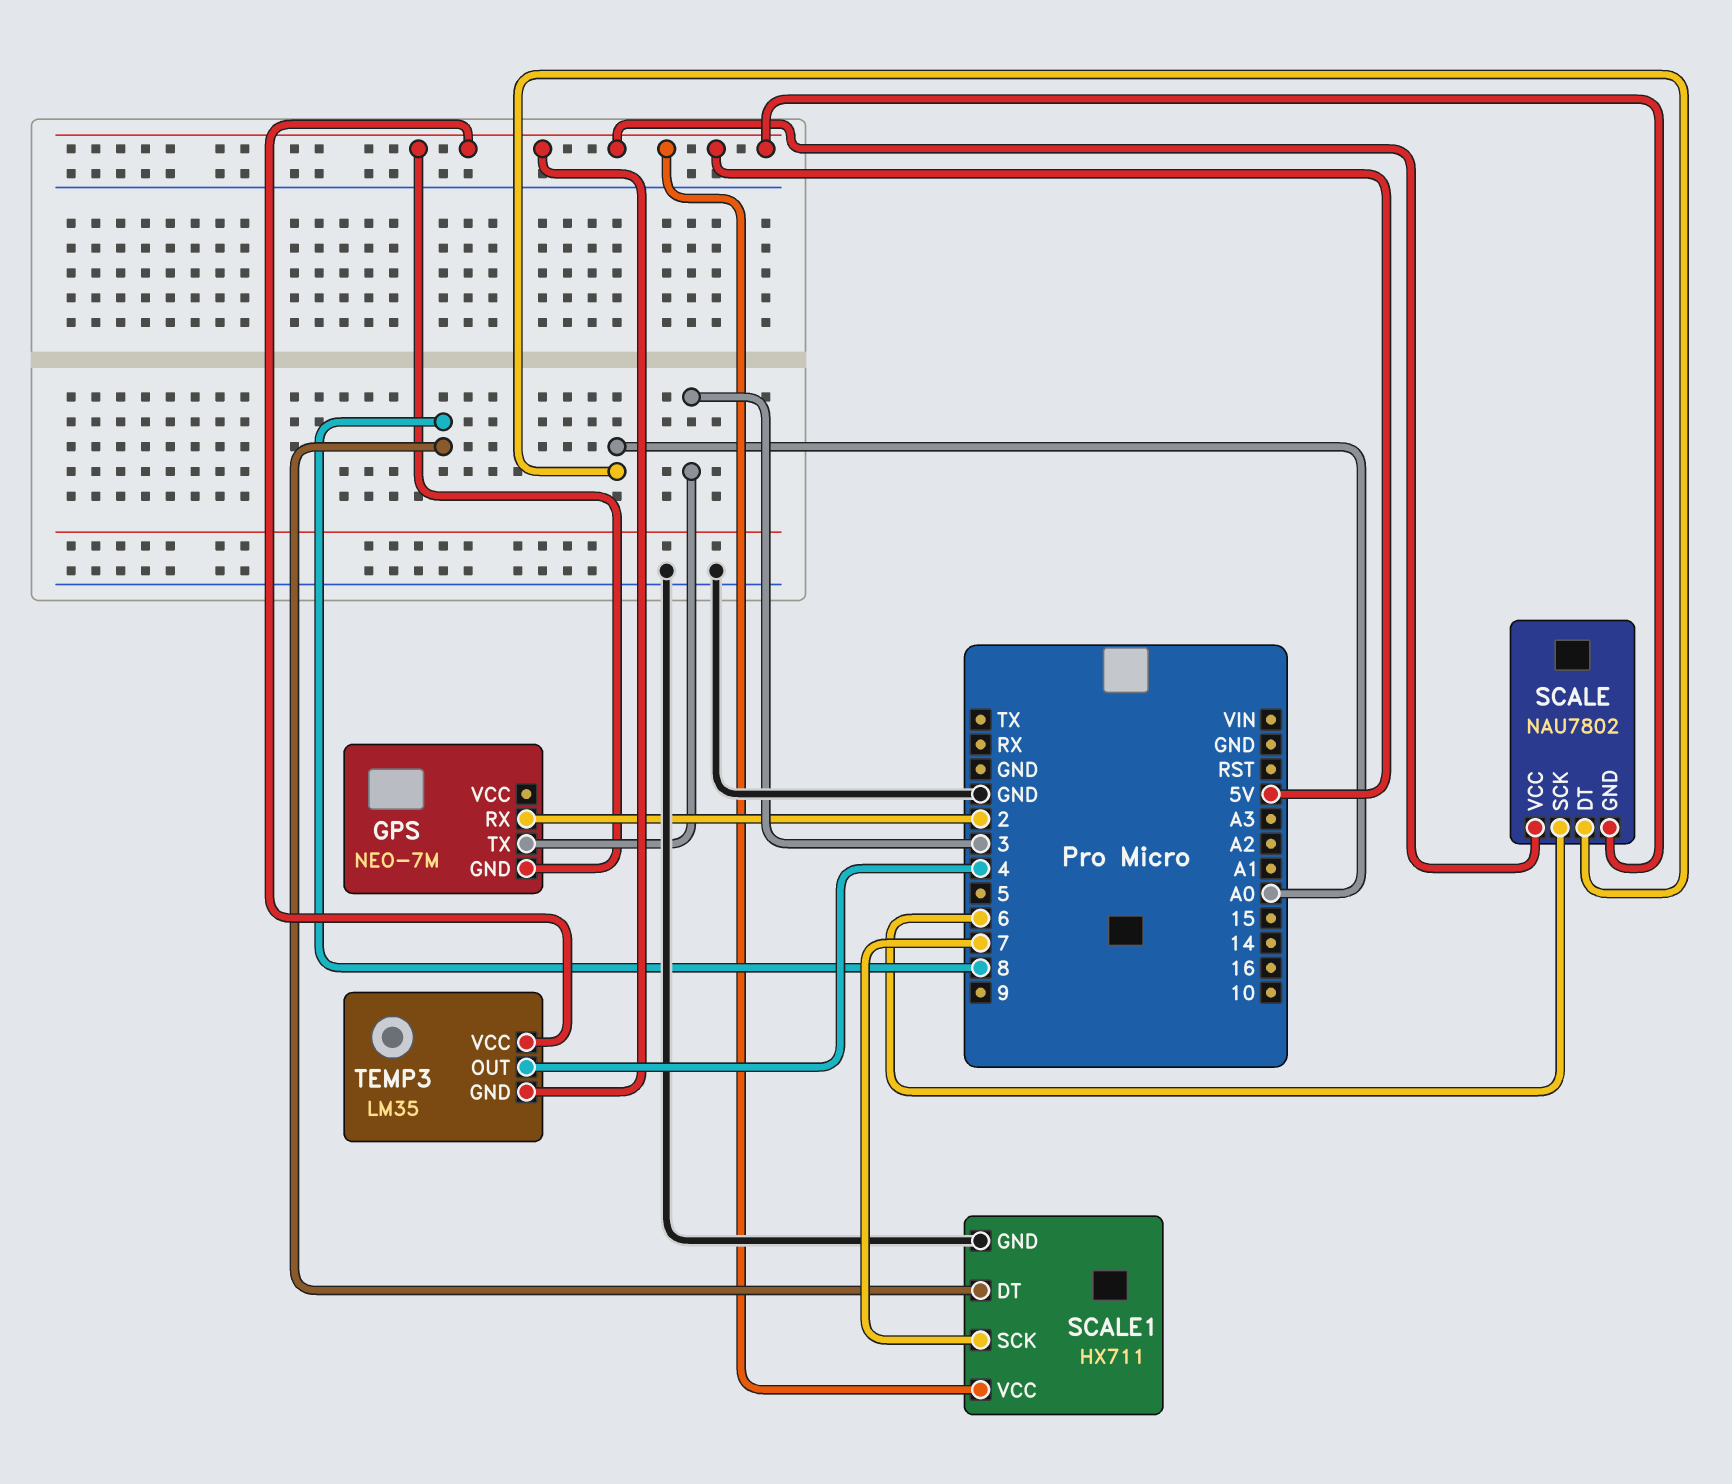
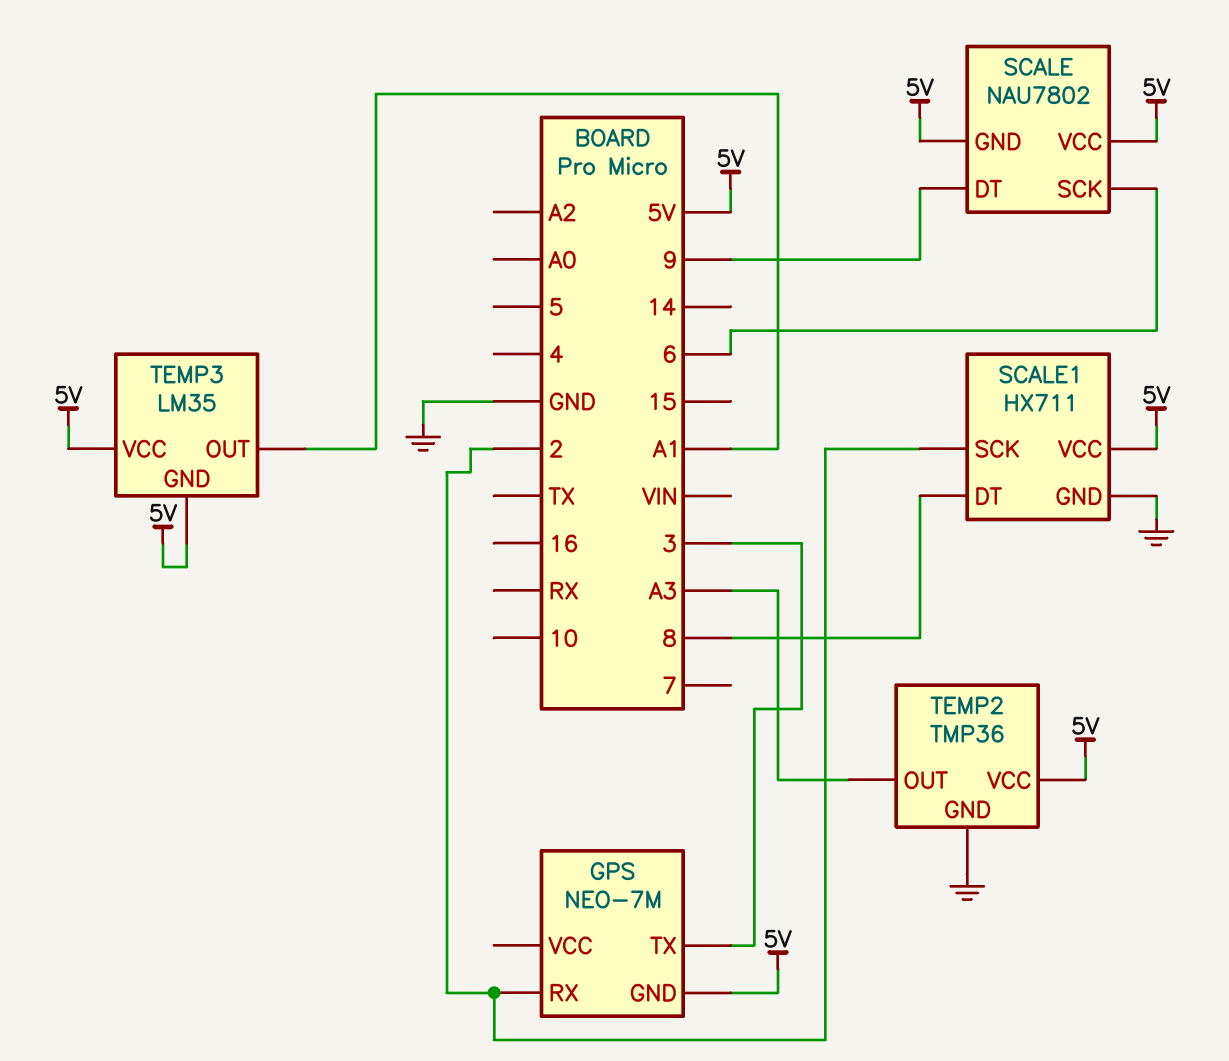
SCALE pin DT: A0 -> 9
SCALE1 pin SCK: 7 -> 2
TEMP2: none -> TMP36
TEMP2 pin GND: none -> GND
TEMP2 pin OUT: none -> A3
TEMP2 pin VCC: none -> 5V
TEMP3 pin OUT: 4 -> A1

